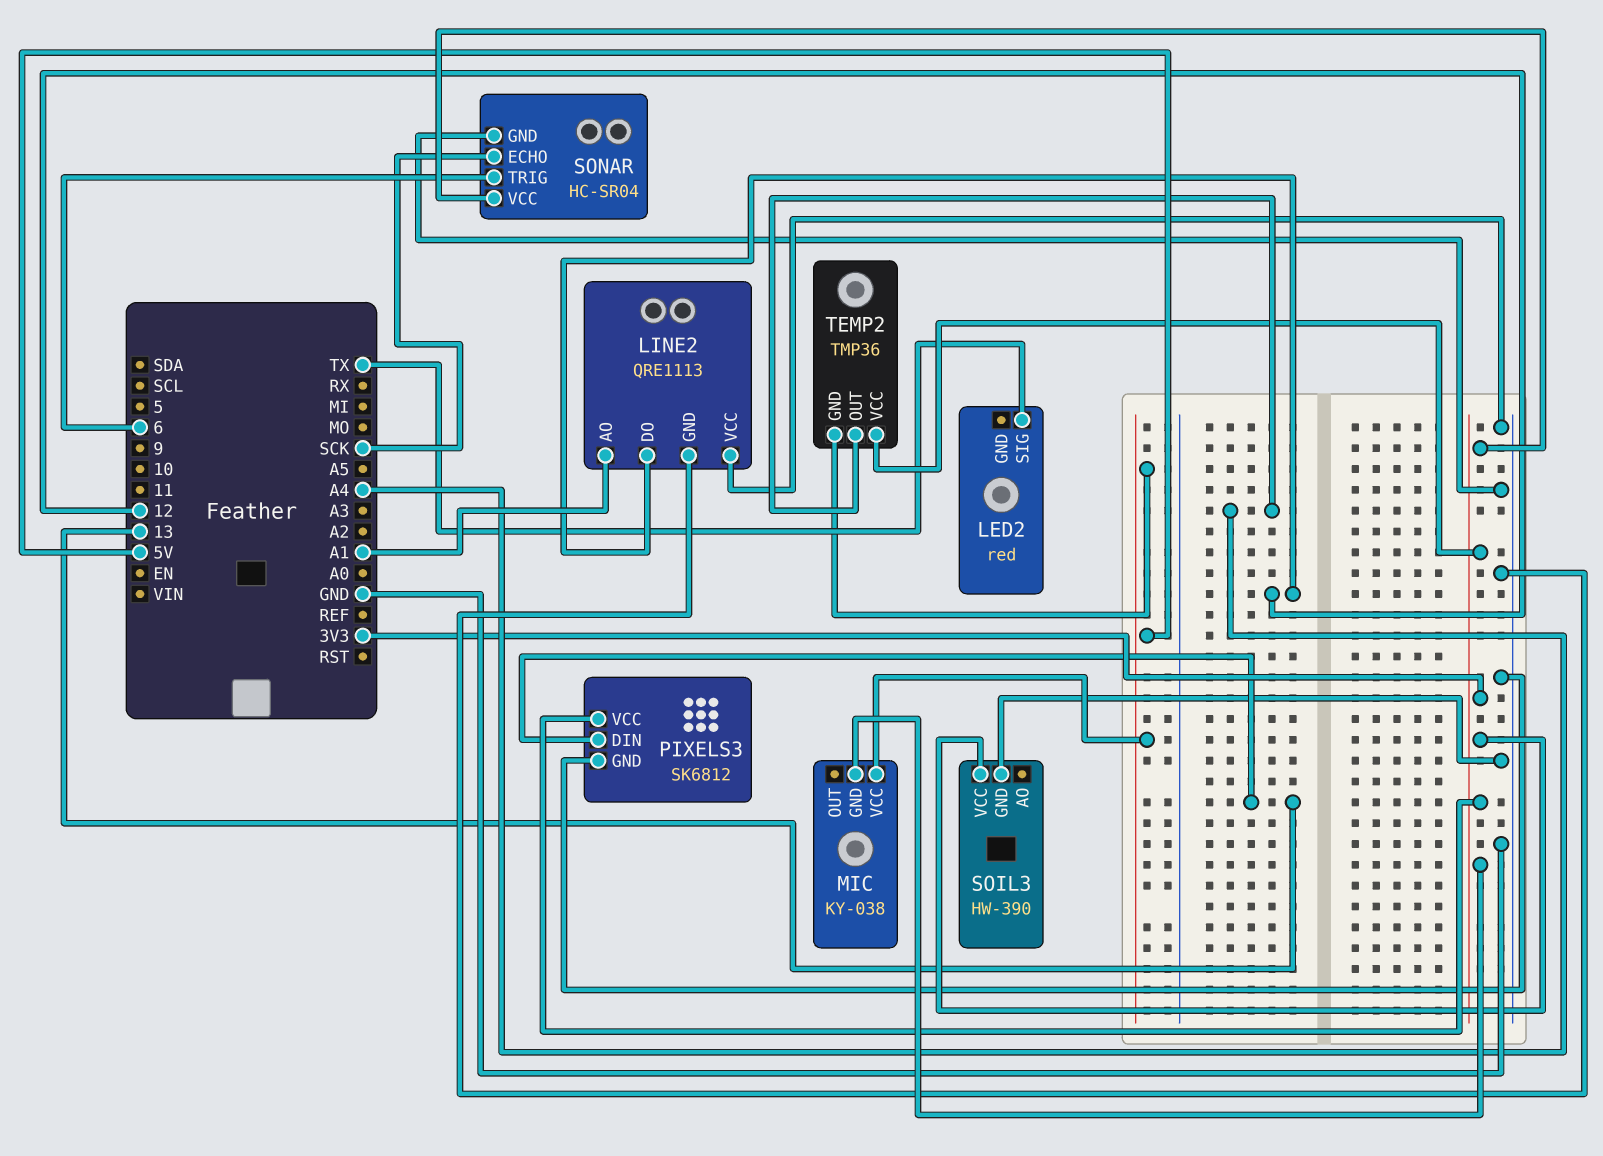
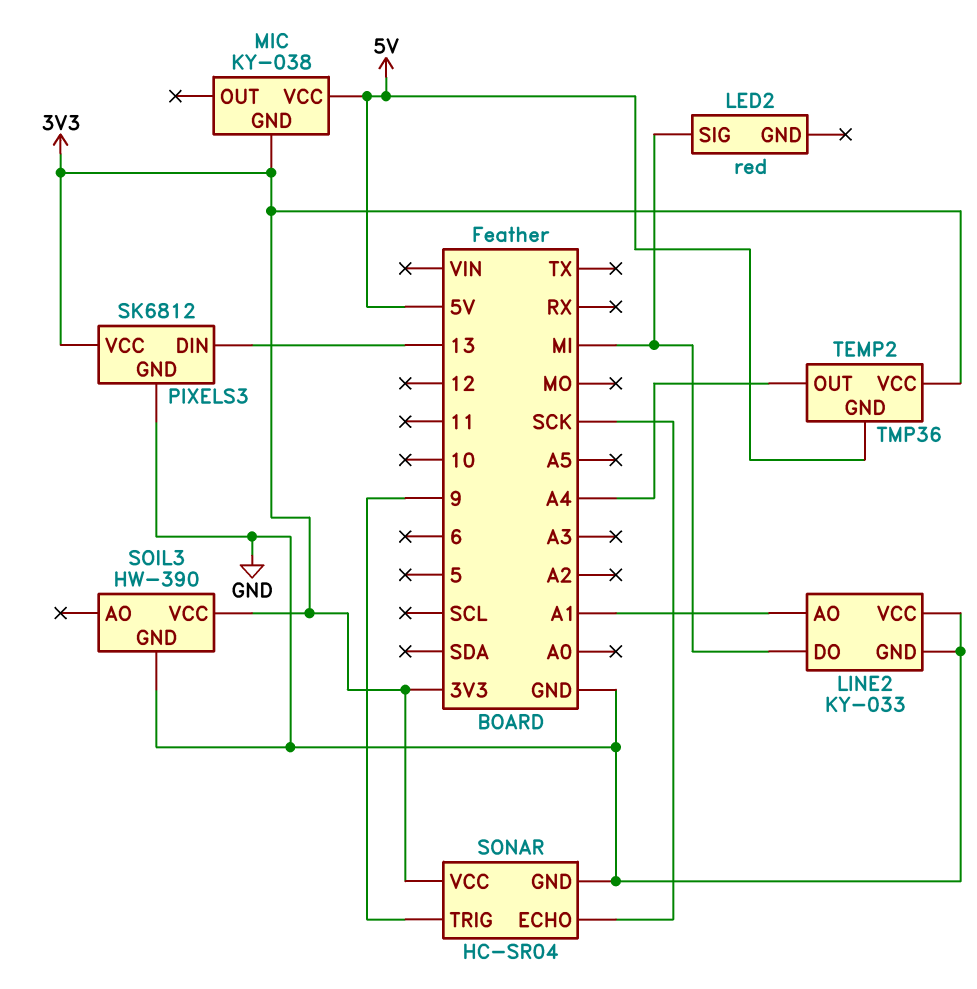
LED2 pin SIG: TX -> MI
LINE2: QRE1113 -> KY-033
LINE2 pin DO: 12 -> MI
SONAR pin TRIG: 6 -> 9

